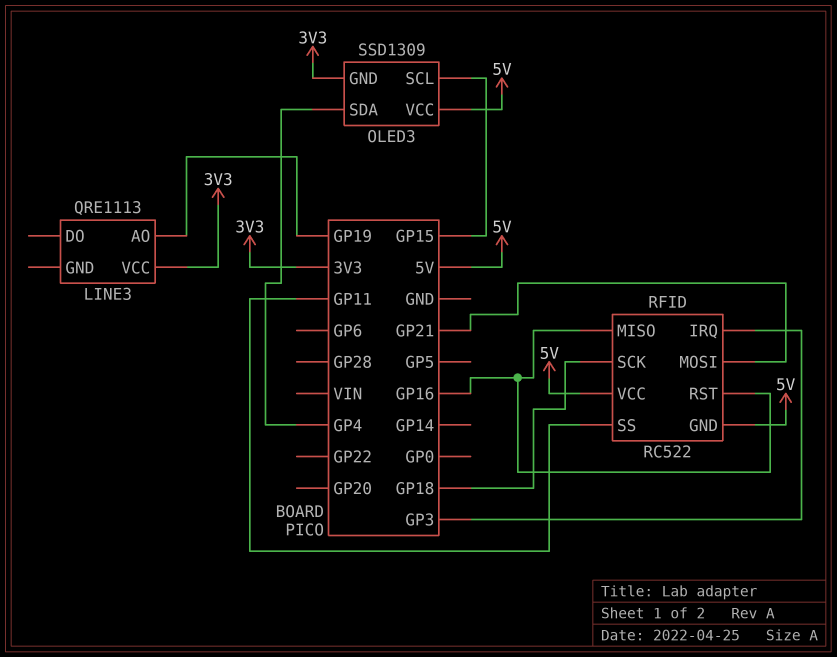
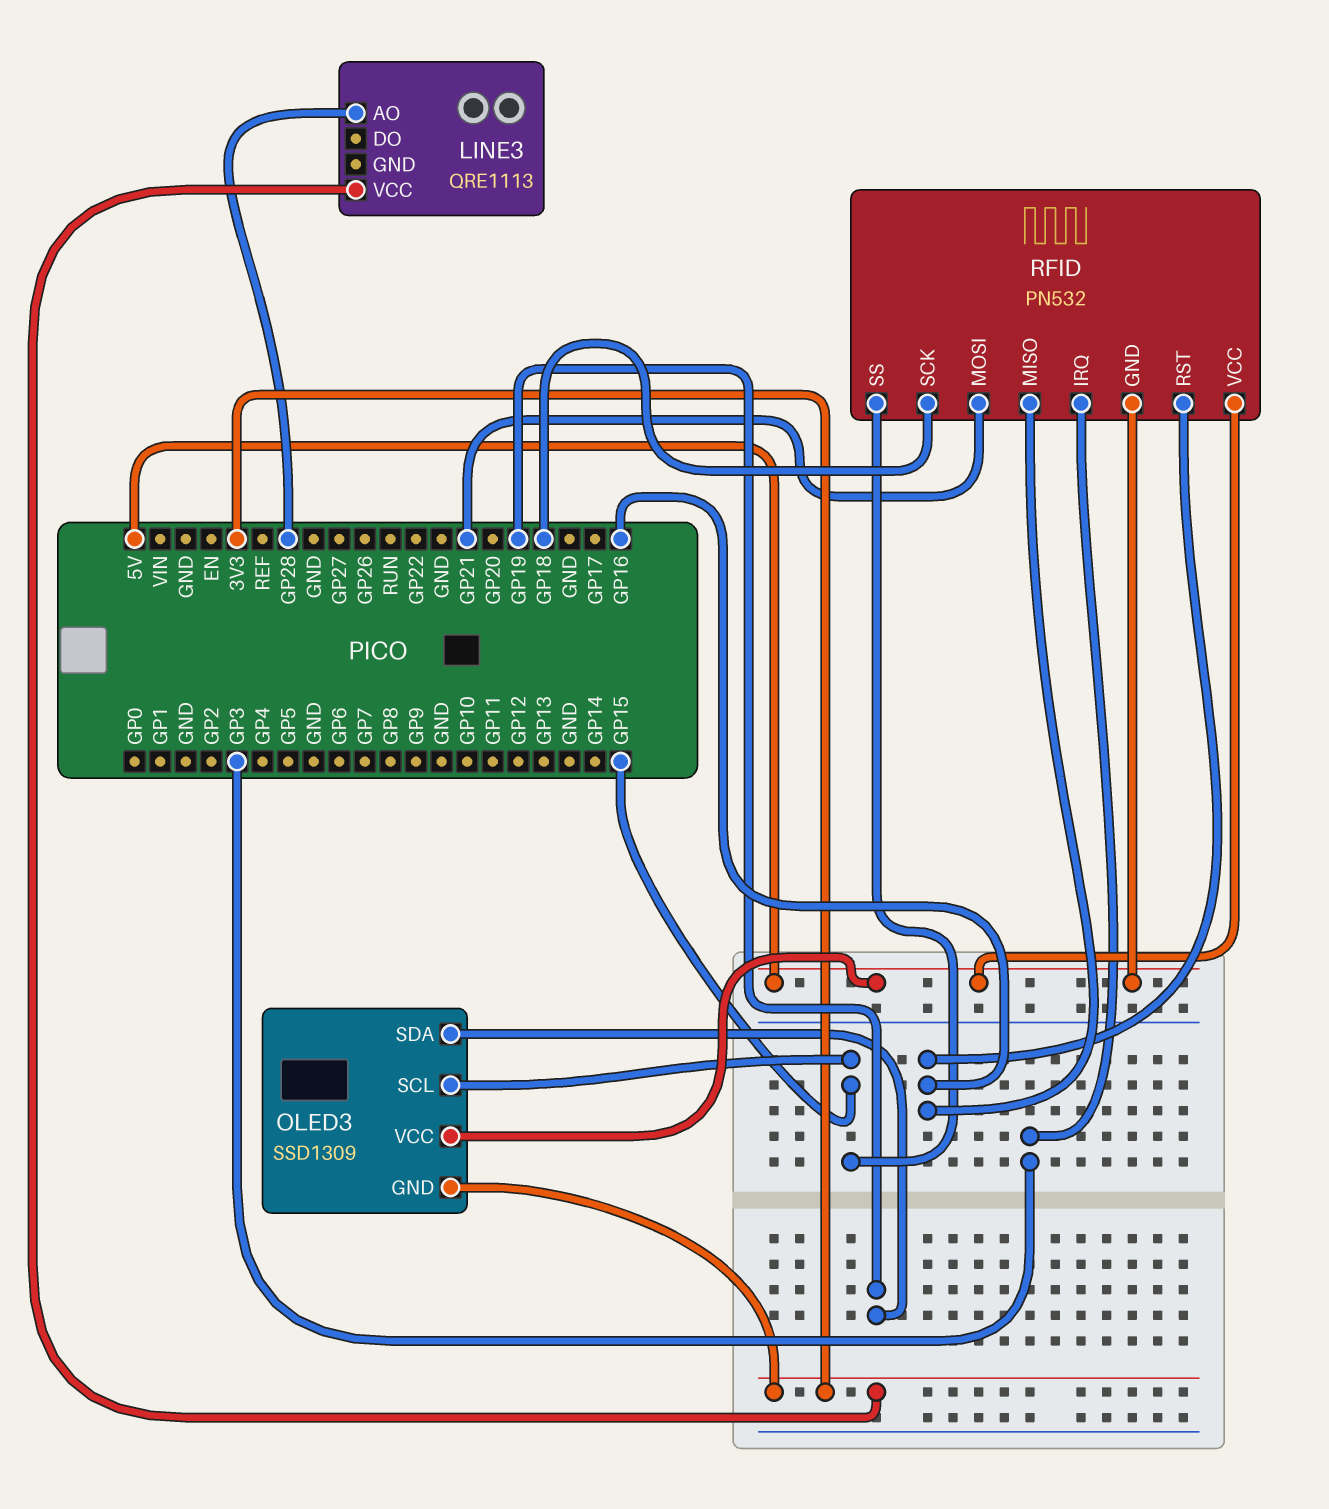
LINE3 pin AO: GP19 -> GP28
OLED3 pin SDA: GP4 -> GP19
RFID: RC522 -> PN532
RFID pin SS: GP11 -> GP15

